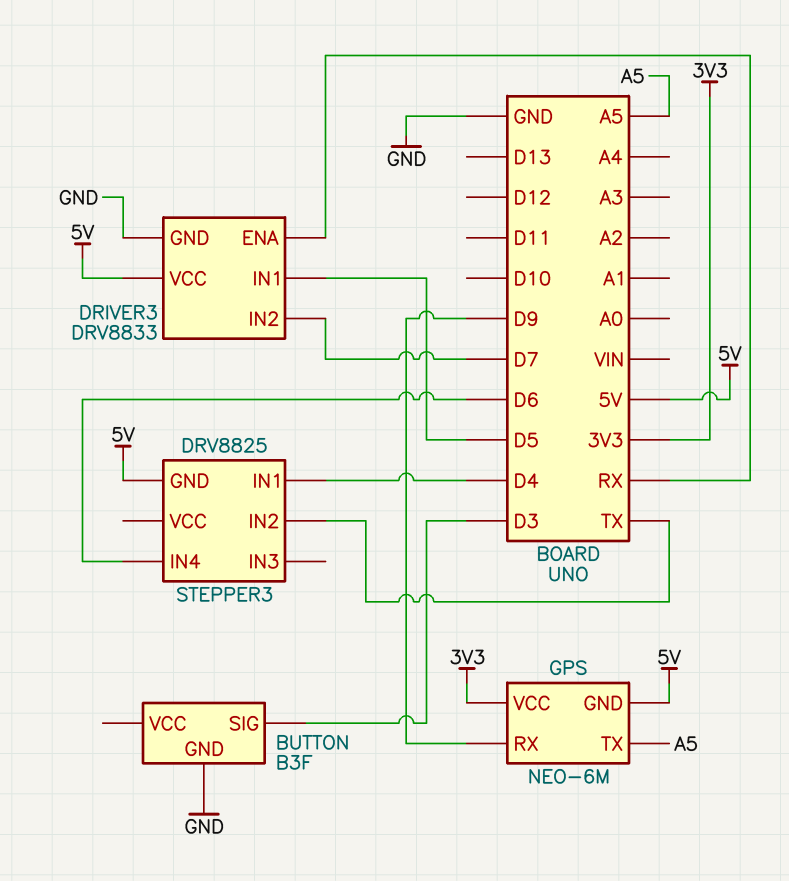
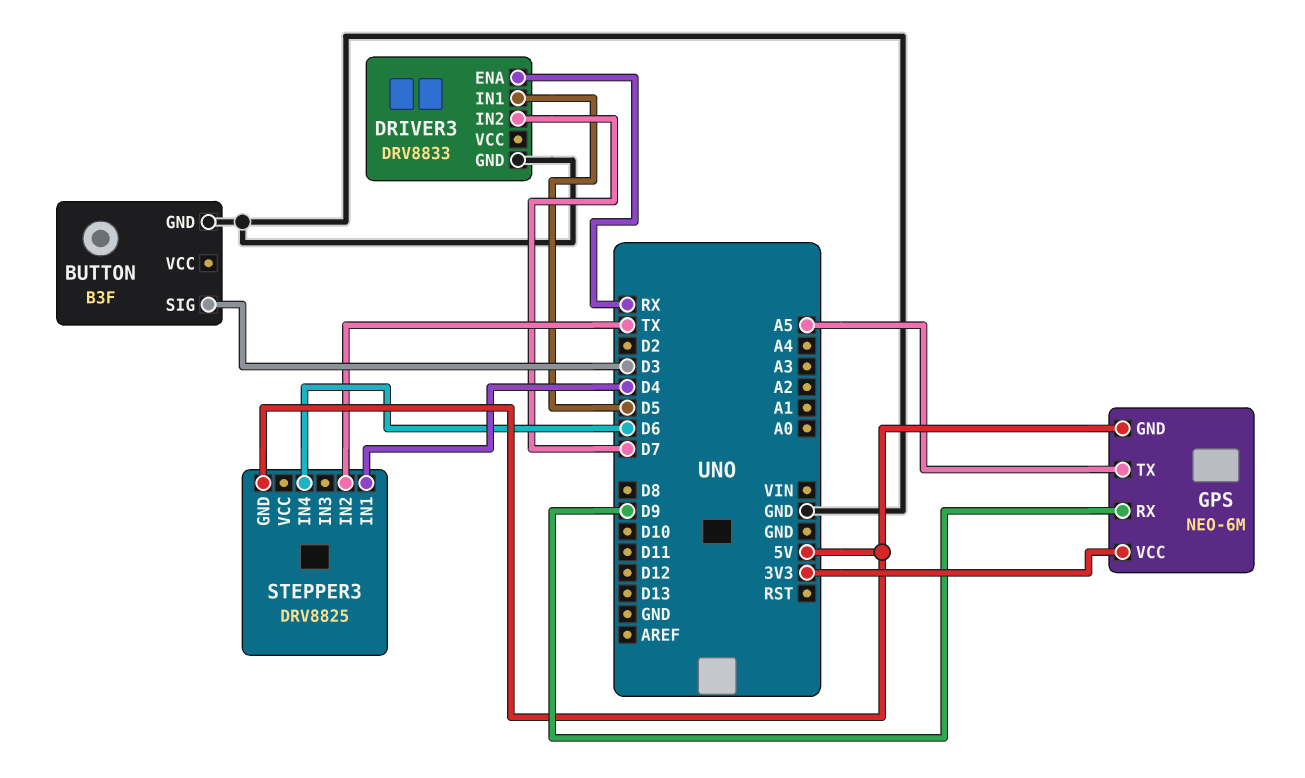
DRIVER3 pin VCC: 5V -> none

